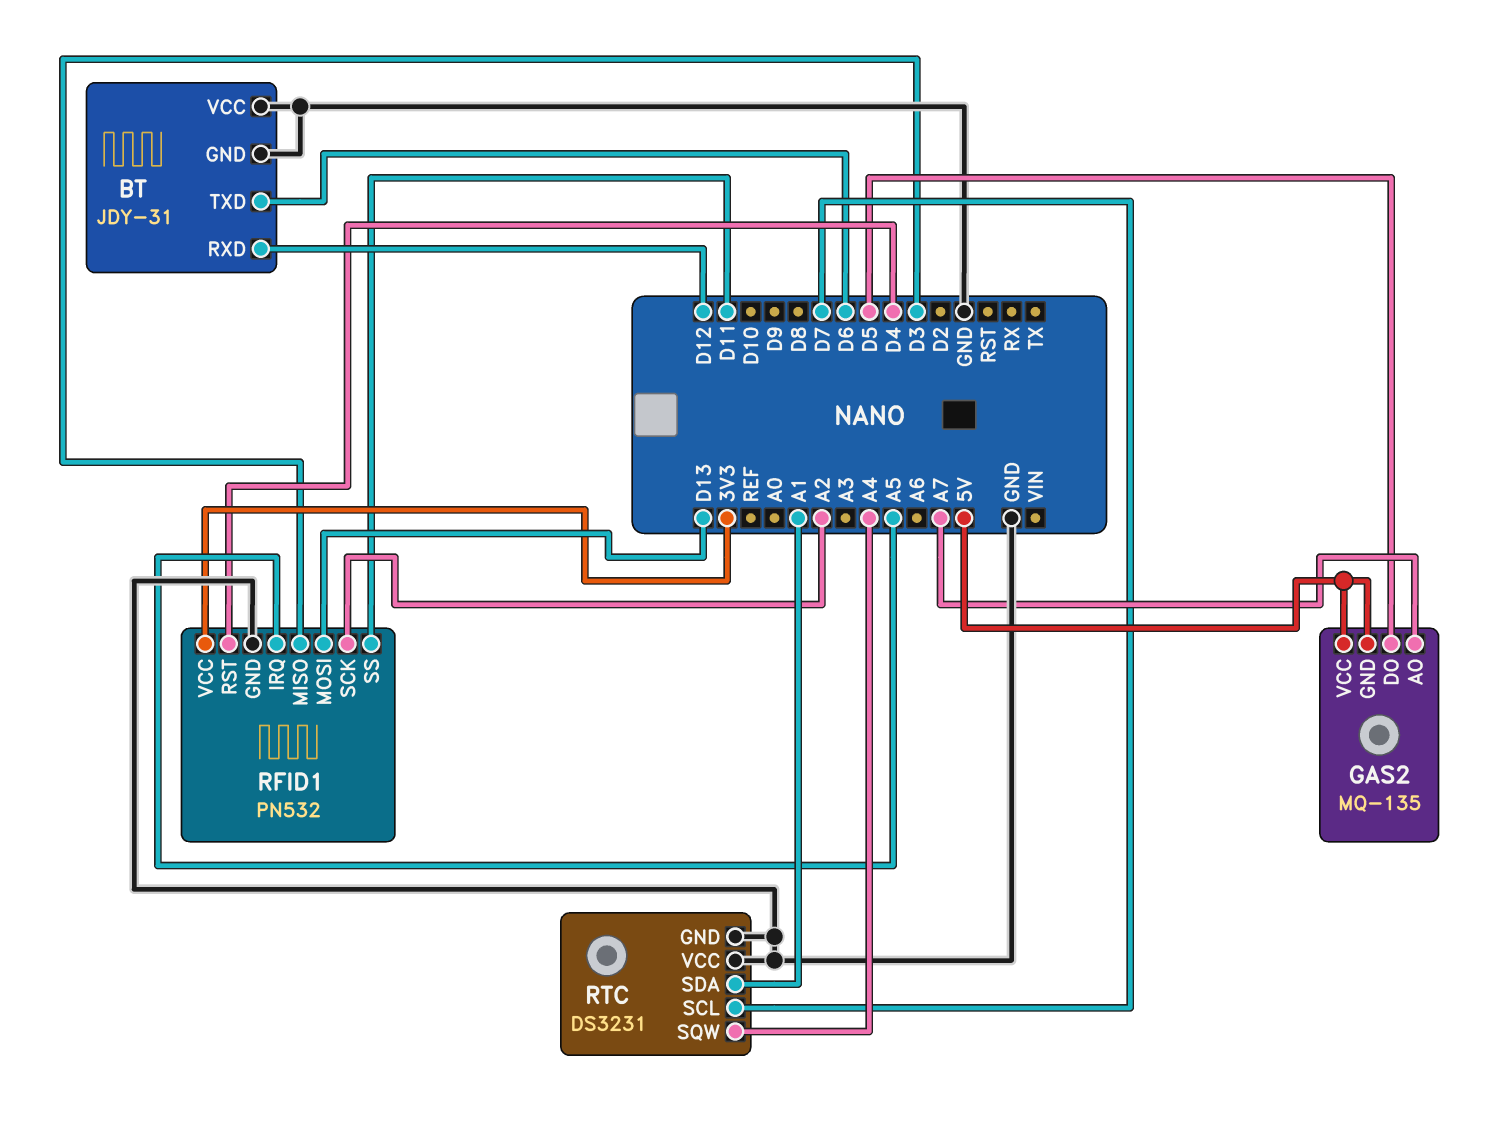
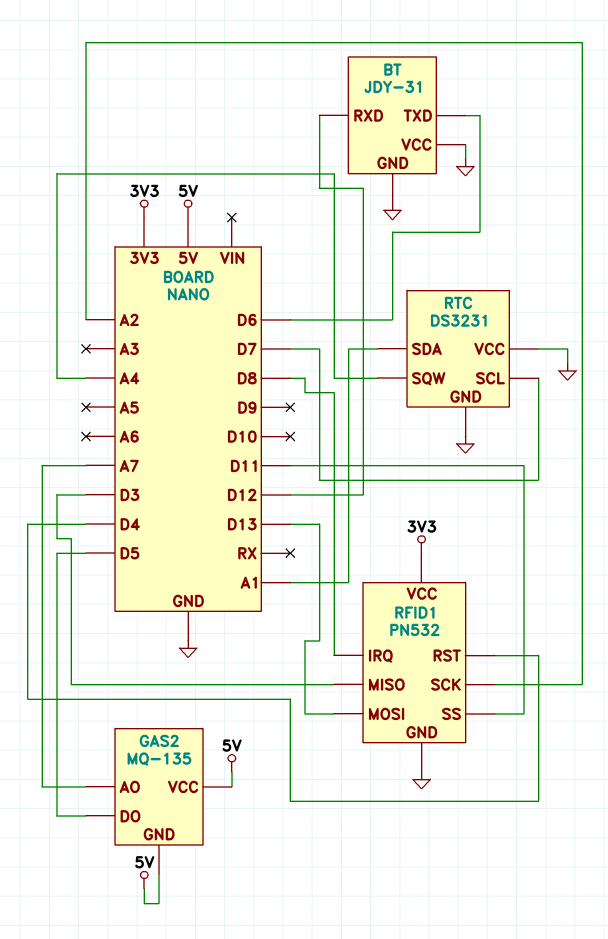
RFID1 pin IRQ: A5 -> D8

